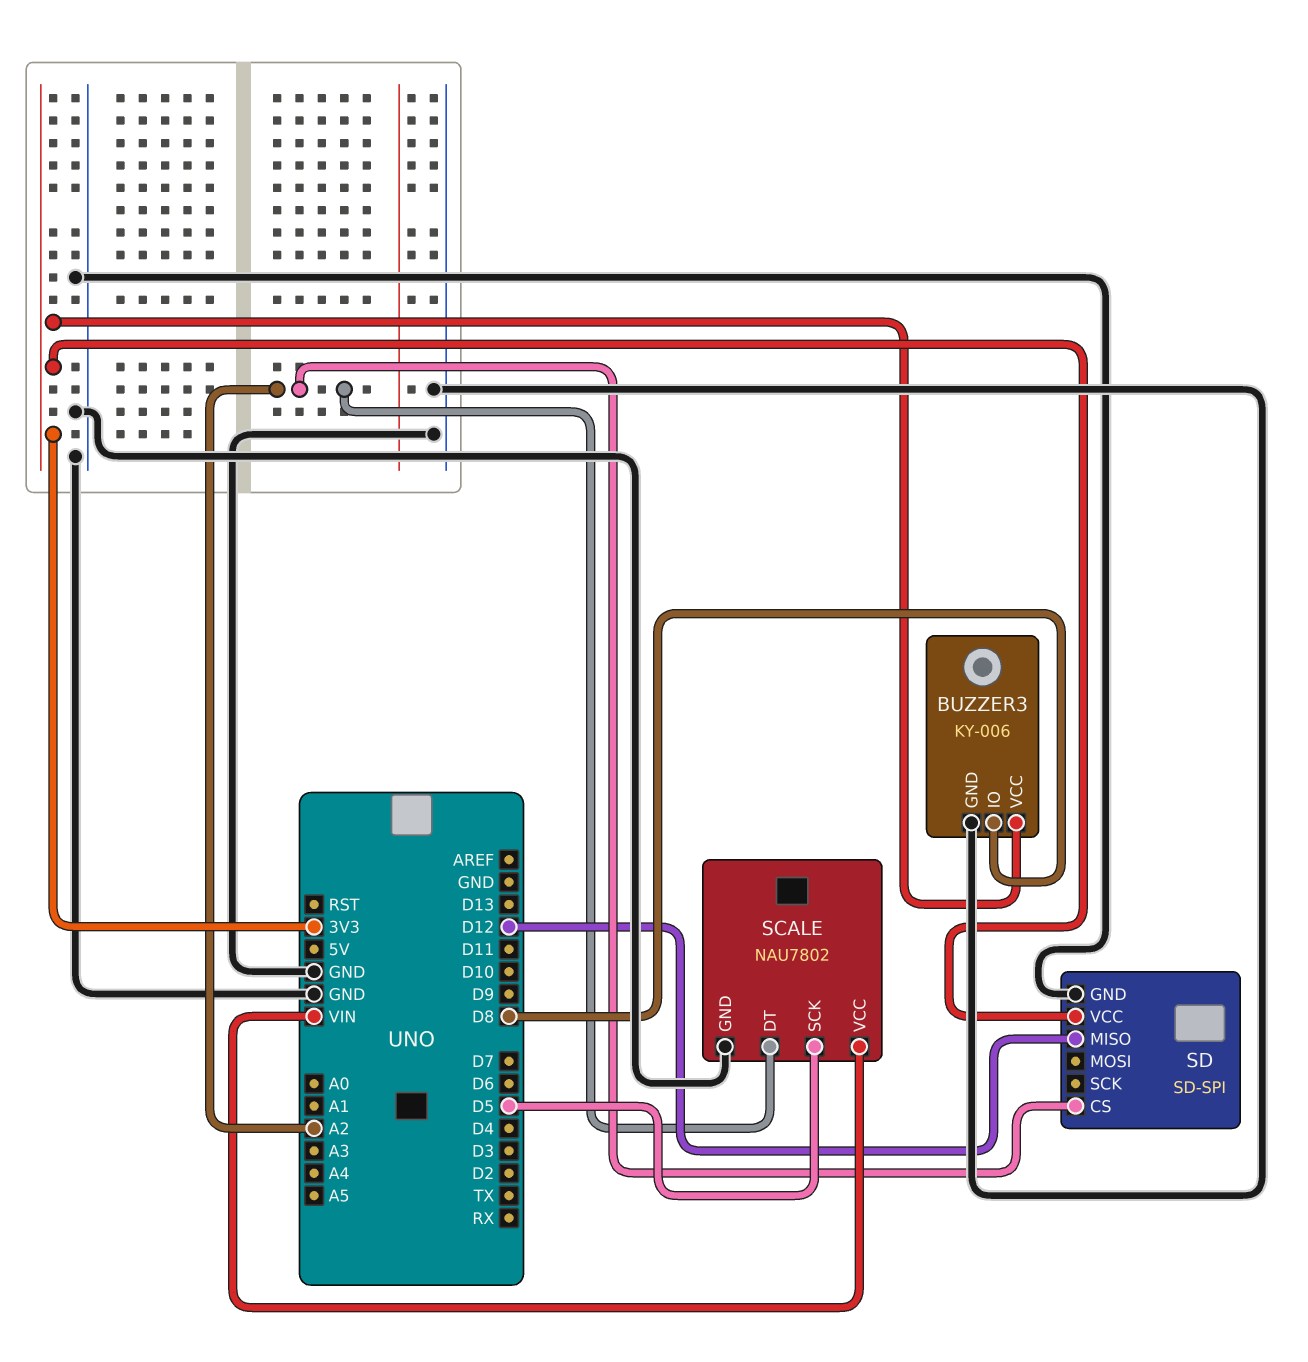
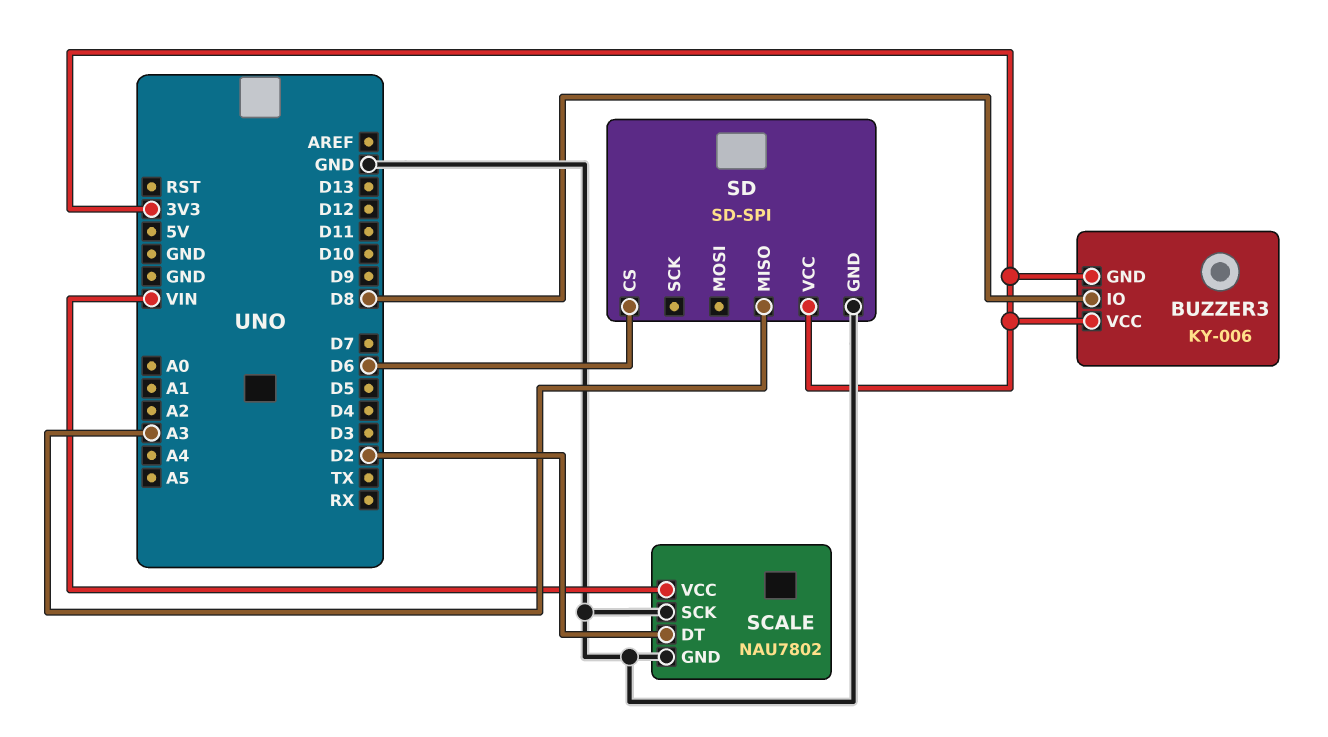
BUZZER3 pin GND: GND -> 3V3
SCALE pin DT: A2 -> D2
SCALE pin SCK: D5 -> GND
SD pin CS: A2 -> D6
SD pin MISO: D12 -> A3

